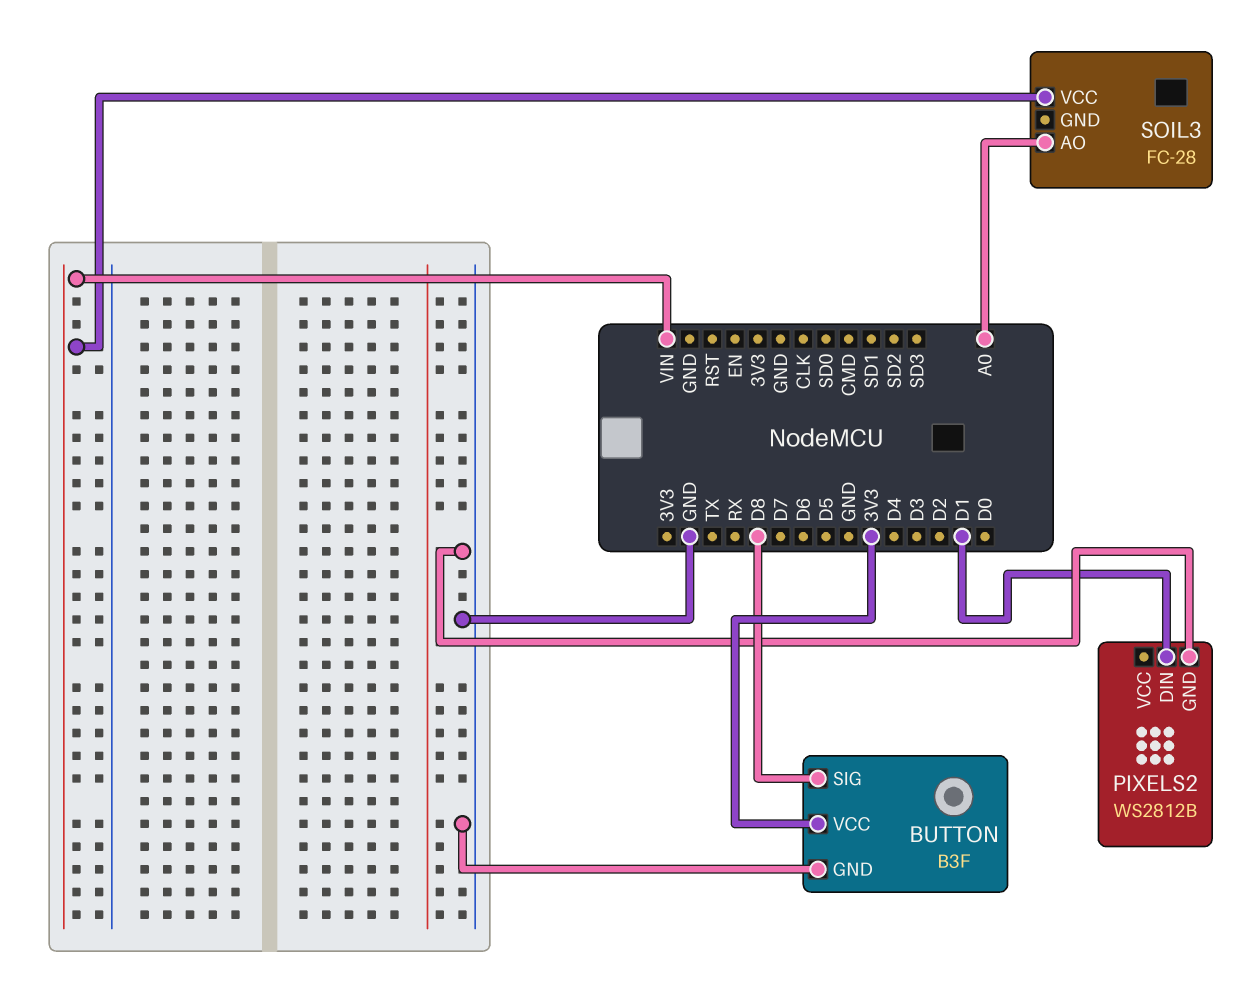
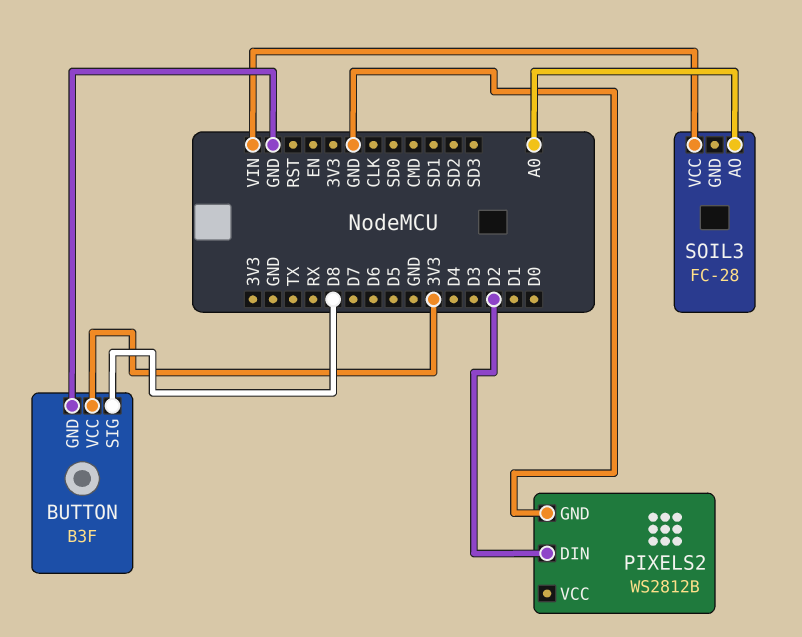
PIXELS2 pin DIN: D1 -> D2

